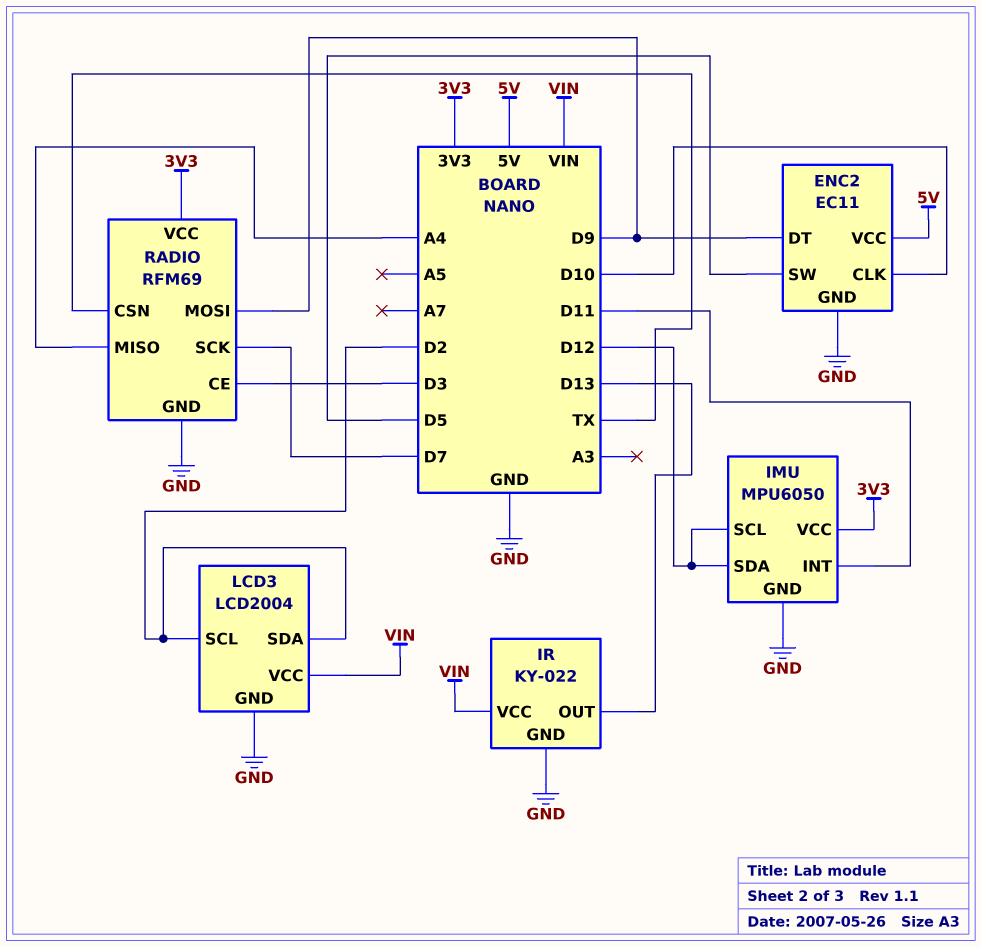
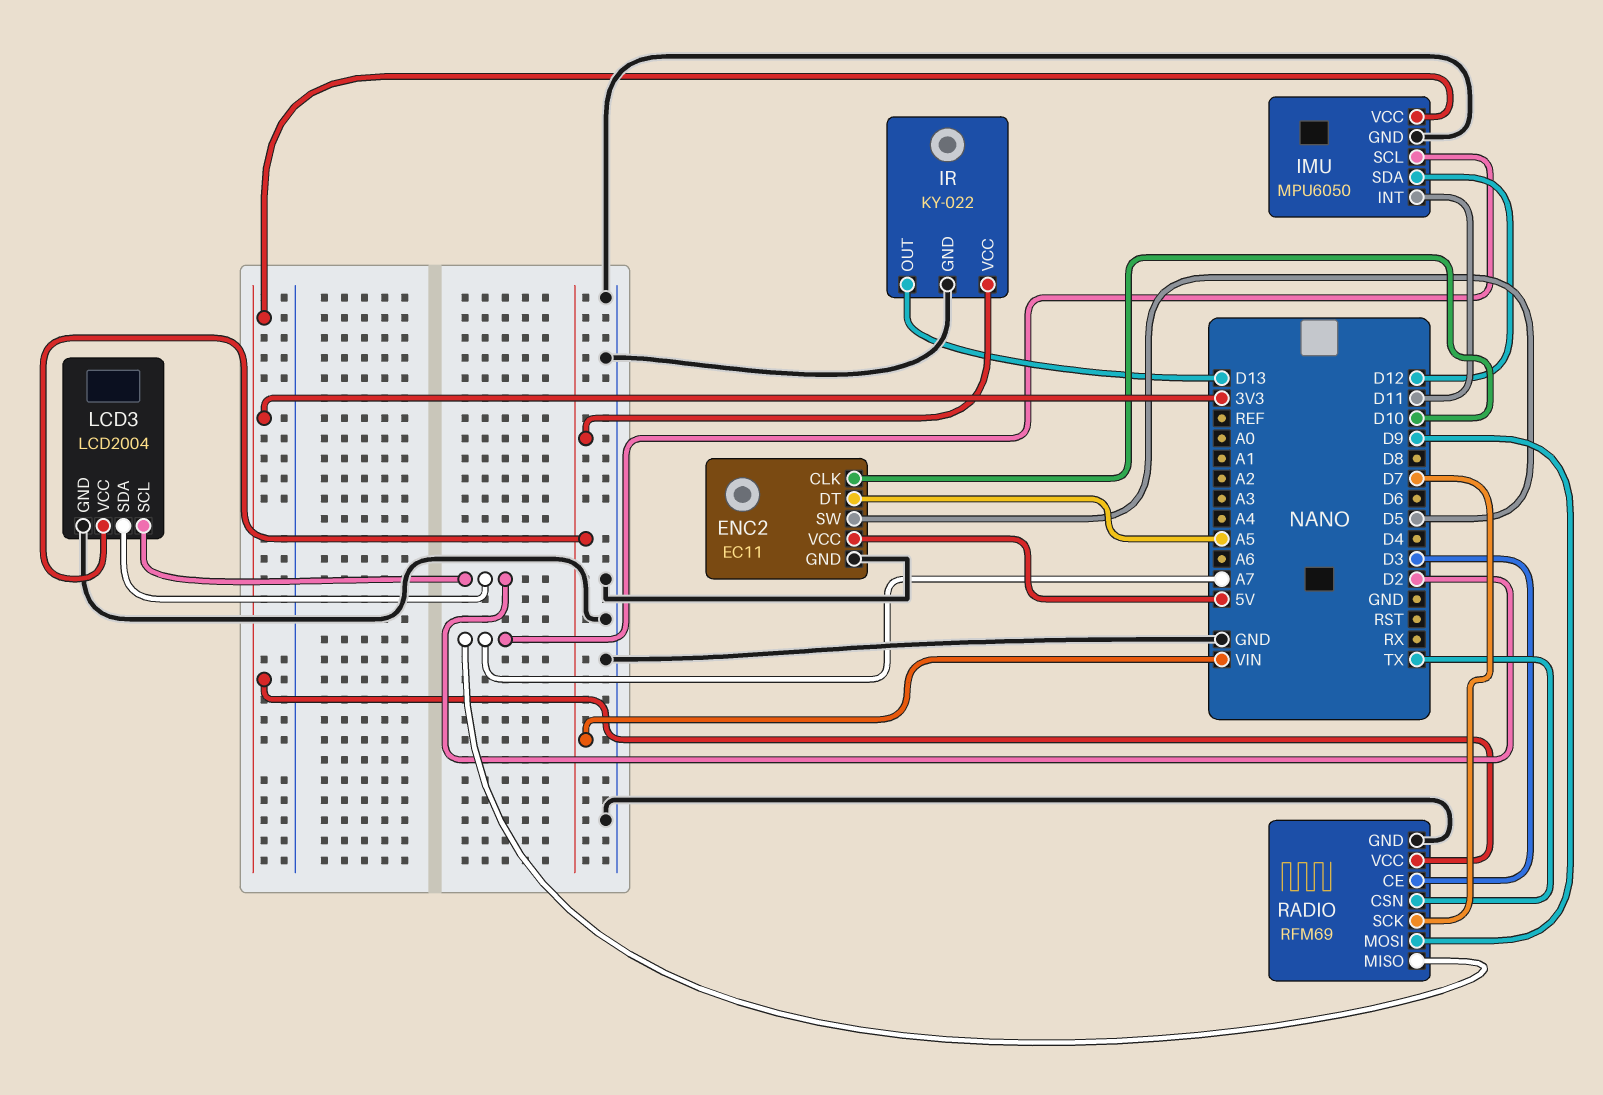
ENC2 pin DT: D9 -> A5
IMU pin SCL: D12 -> A7
RADIO pin MISO: A4 -> A7

